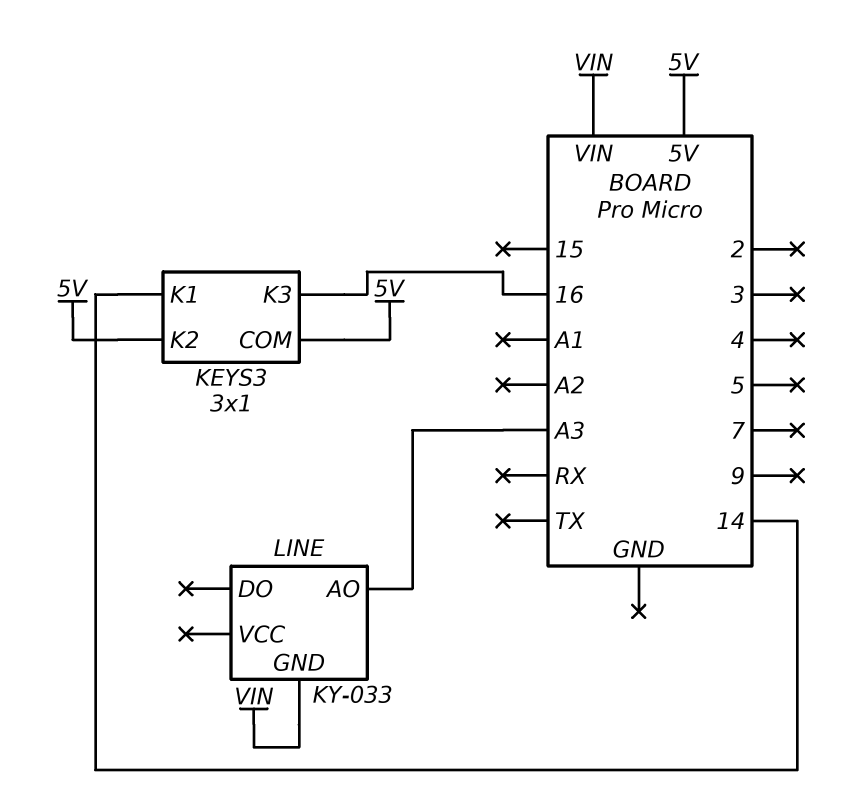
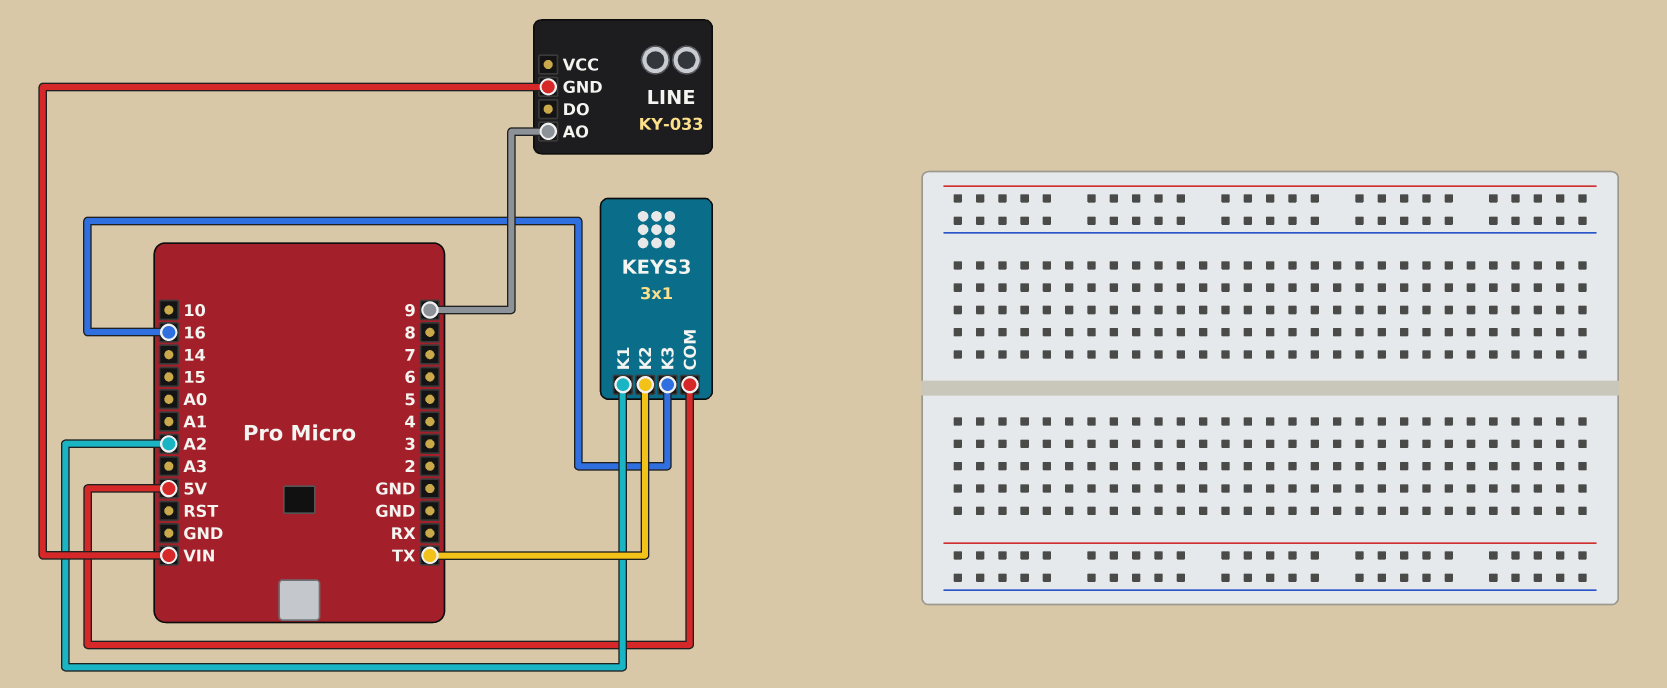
KEYS3 pin K1: 14 -> A2
KEYS3 pin K2: 5V -> TX
LINE pin AO: A3 -> 9

